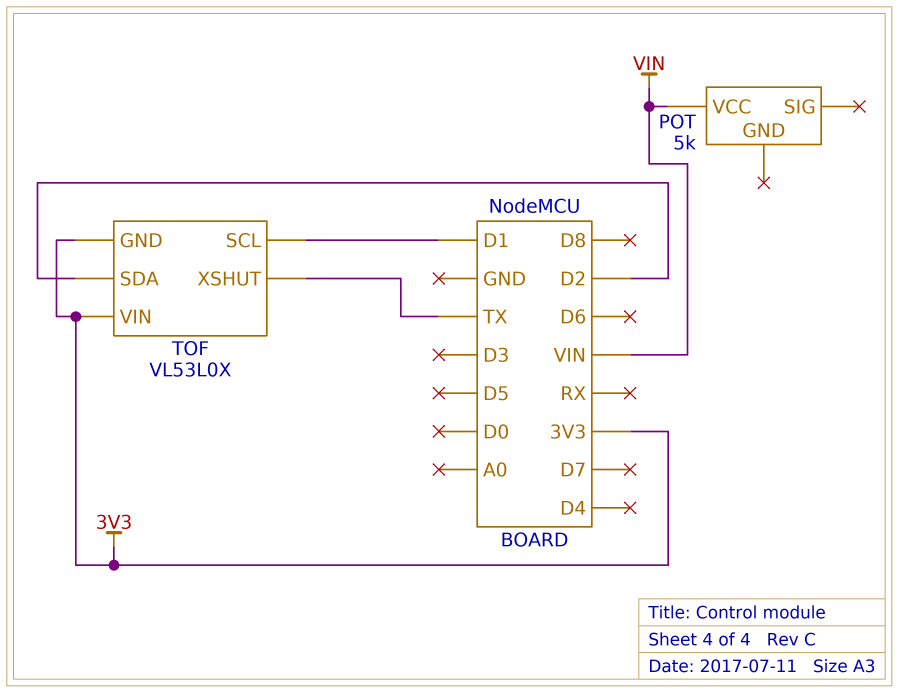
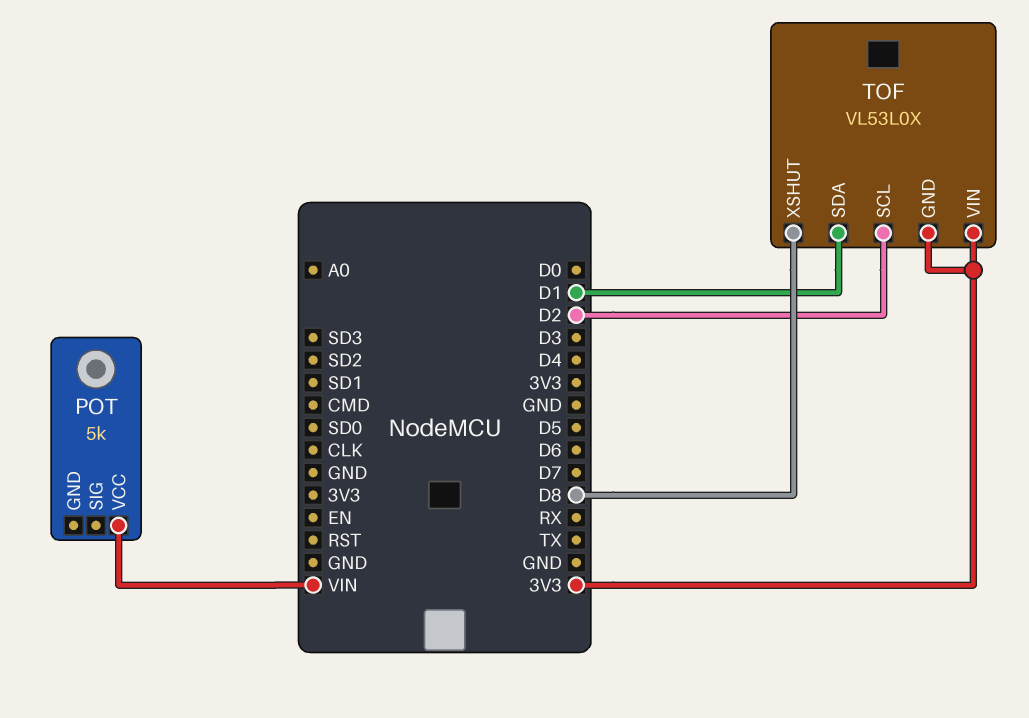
TOF pin SCL: D1 -> D2
TOF pin SDA: D2 -> D1
TOF pin XSHUT: TX -> D8

